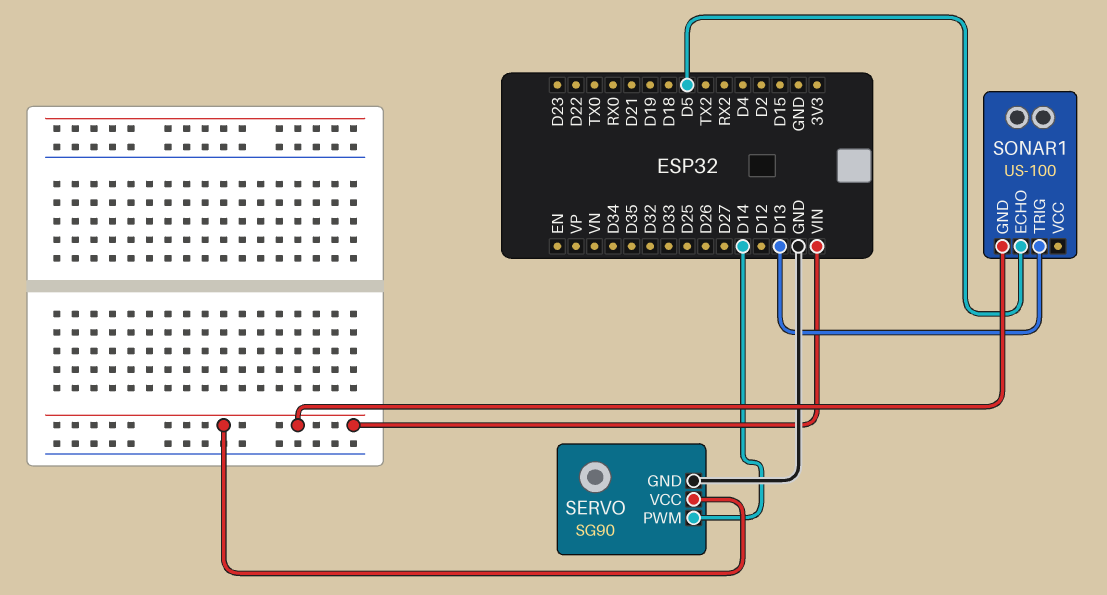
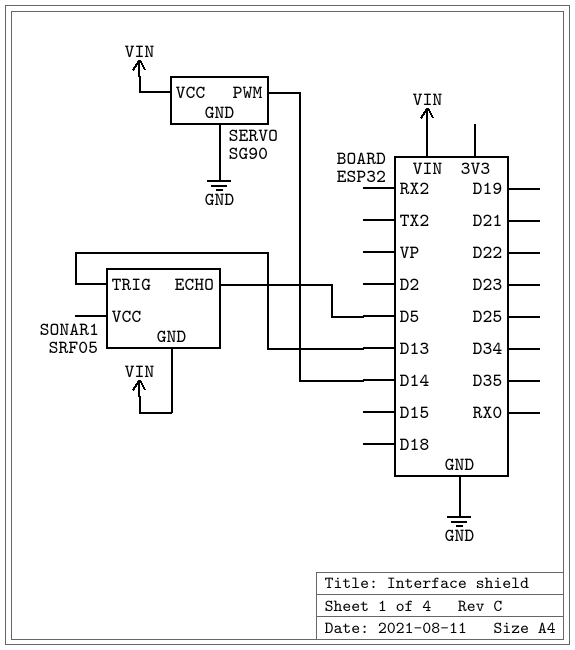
SONAR1: US-100 -> SRF05

